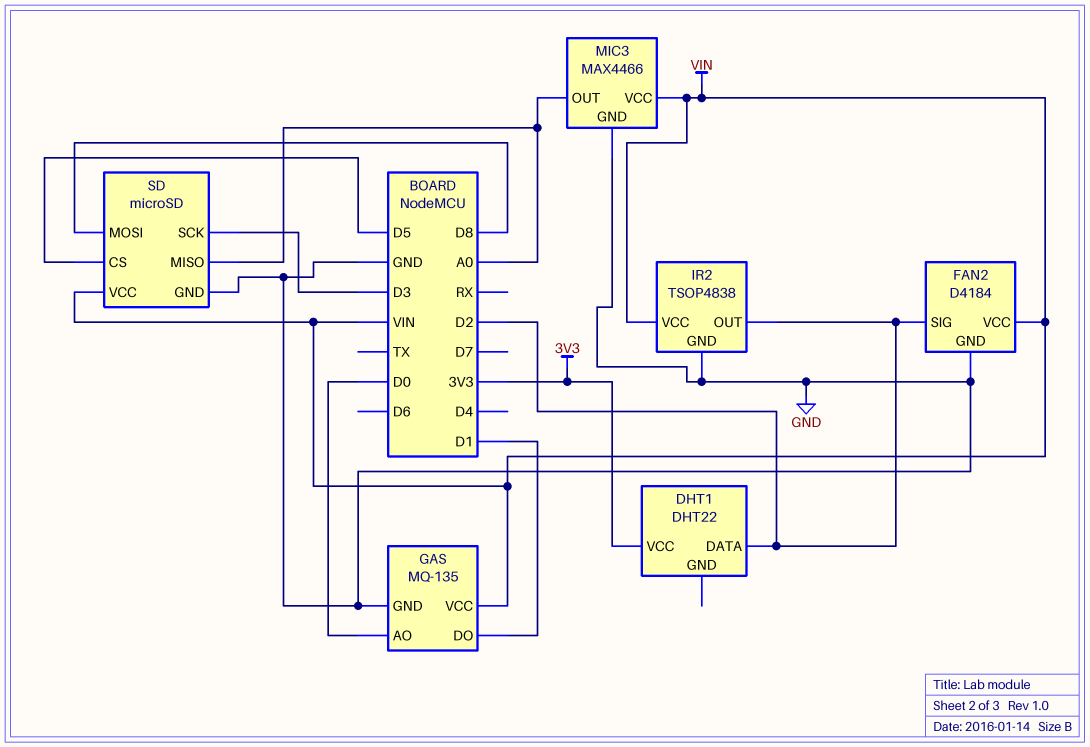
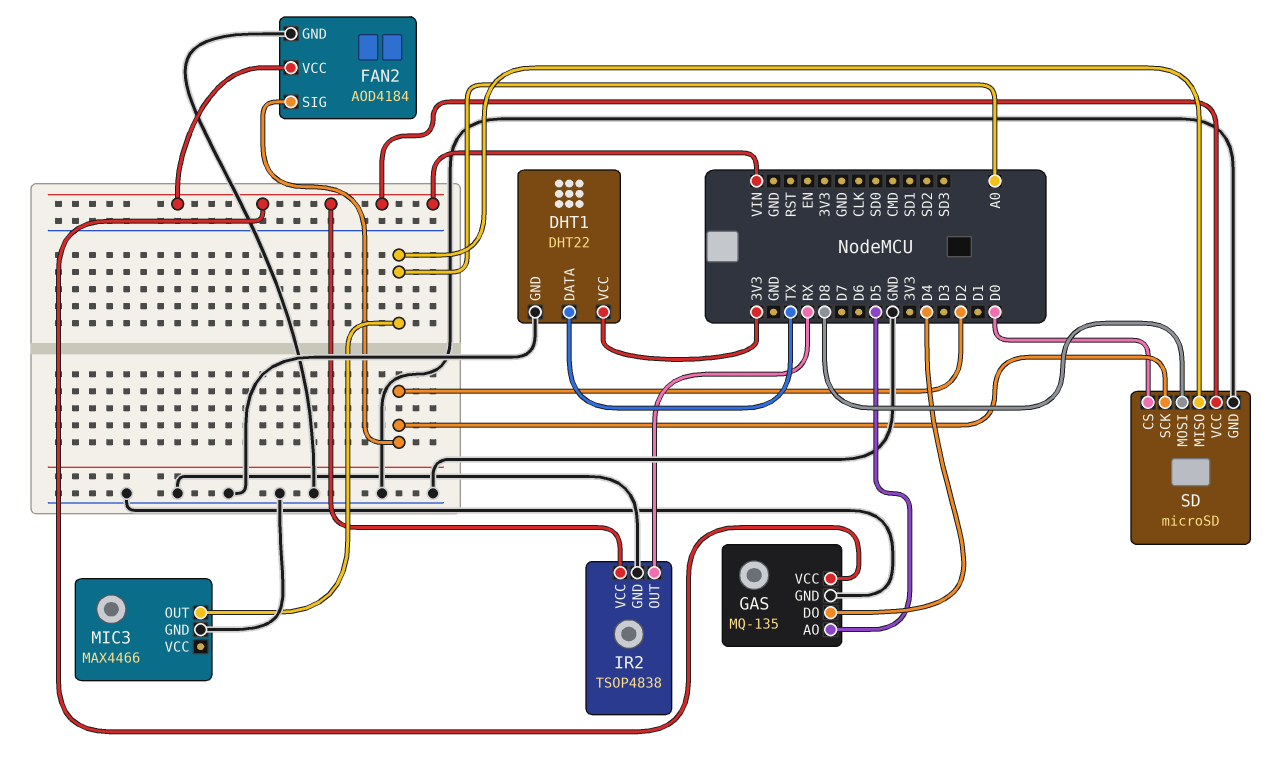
DHT1 pin DATA: D2 -> TX
DHT1 pin GND: none -> GND
FAN2: D4184 -> AOD4184
GAS pin AO: D0 -> D5
GAS pin DO: D1 -> D4
IR2 pin OUT: D2 -> RX
MIC3 pin VCC: VIN -> none
SD pin CS: D5 -> D0
SD pin SCK: D3 -> D2

